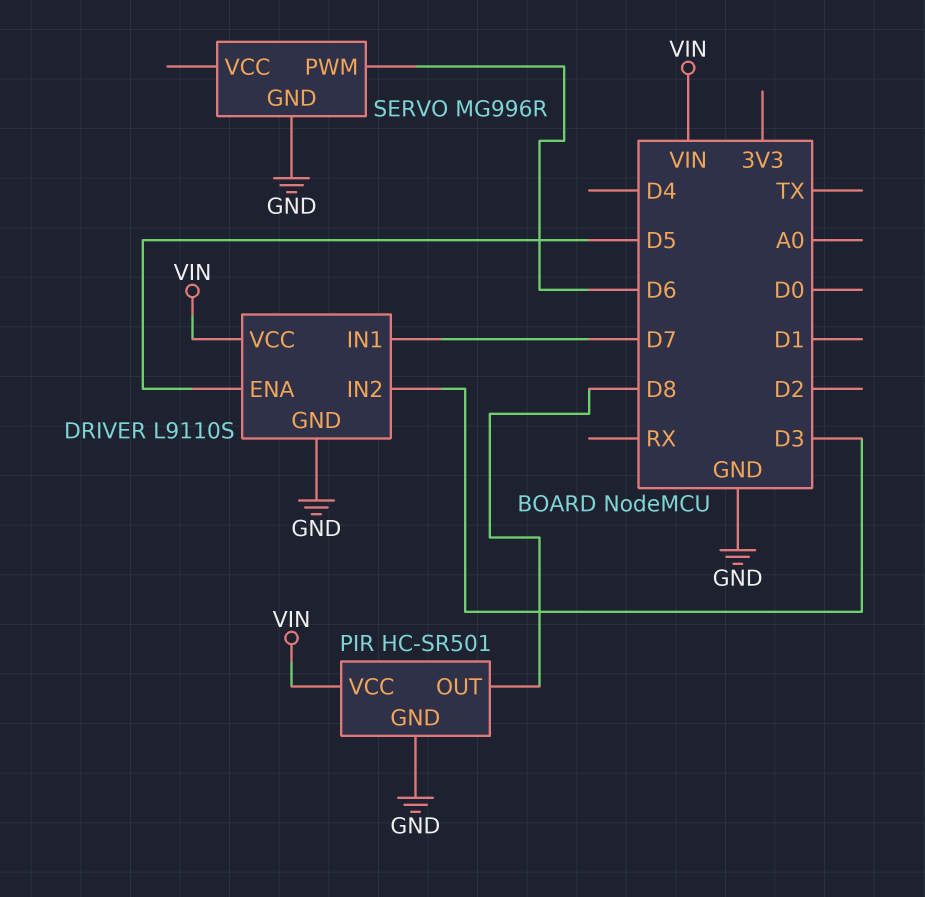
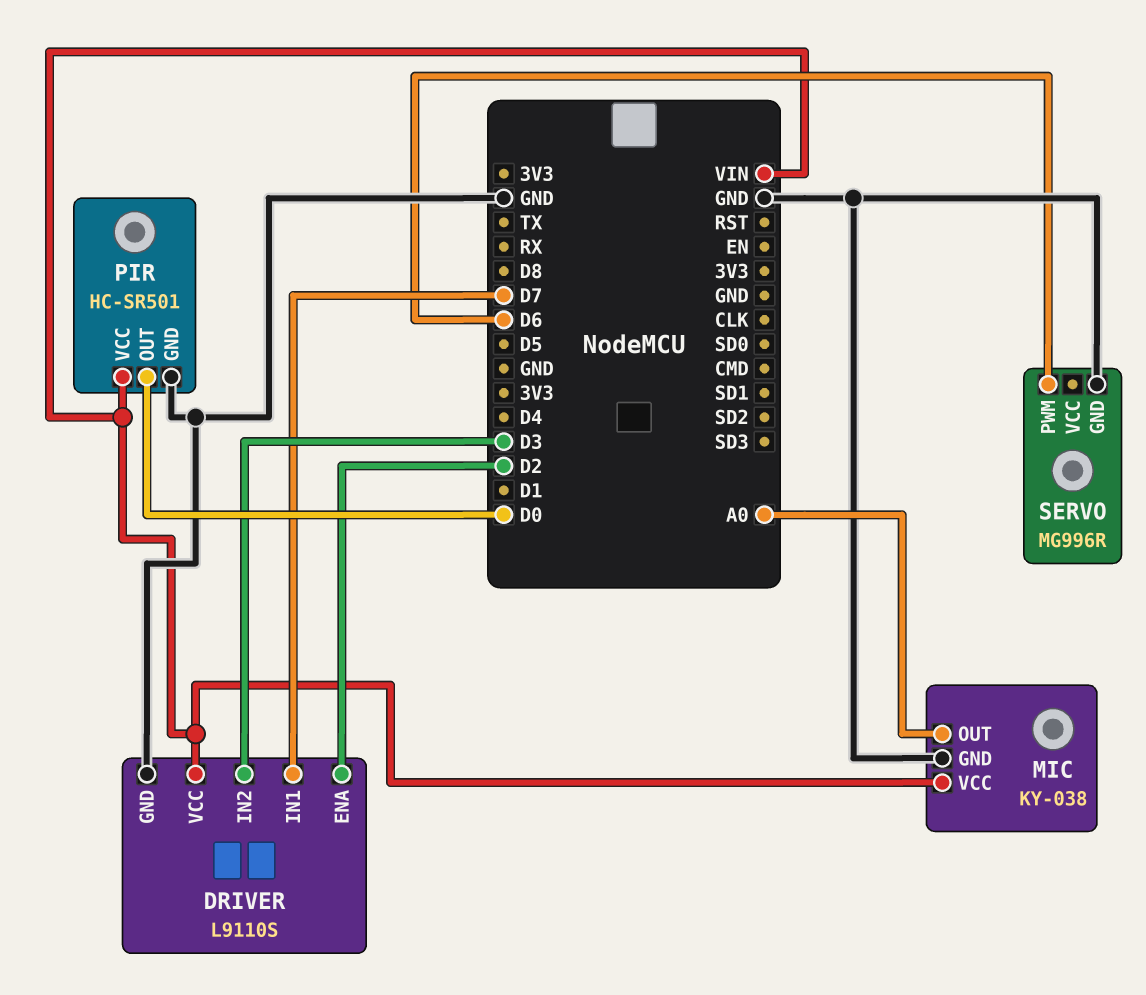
DRIVER pin ENA: D5 -> D2
MIC: none -> KY-038
MIC pin GND: none -> GND
MIC pin OUT: none -> A0
MIC pin VCC: none -> VIN
PIR pin OUT: D8 -> D0

